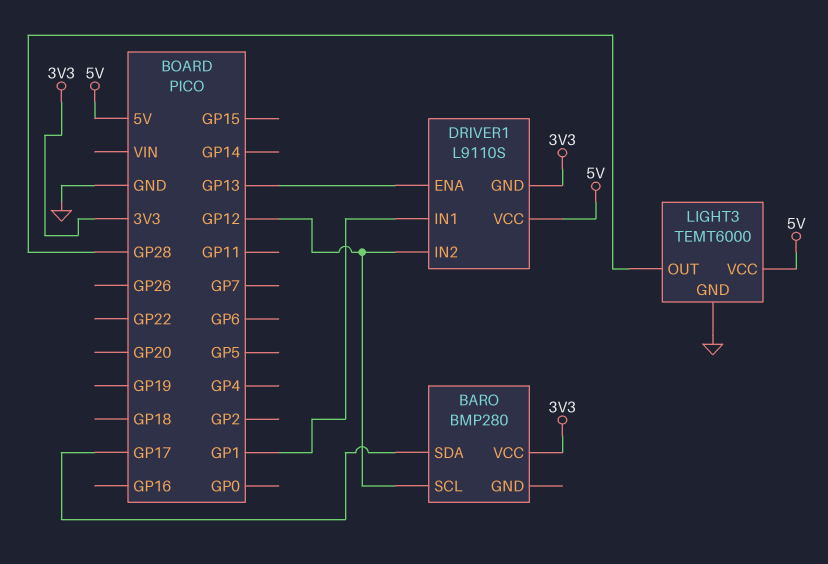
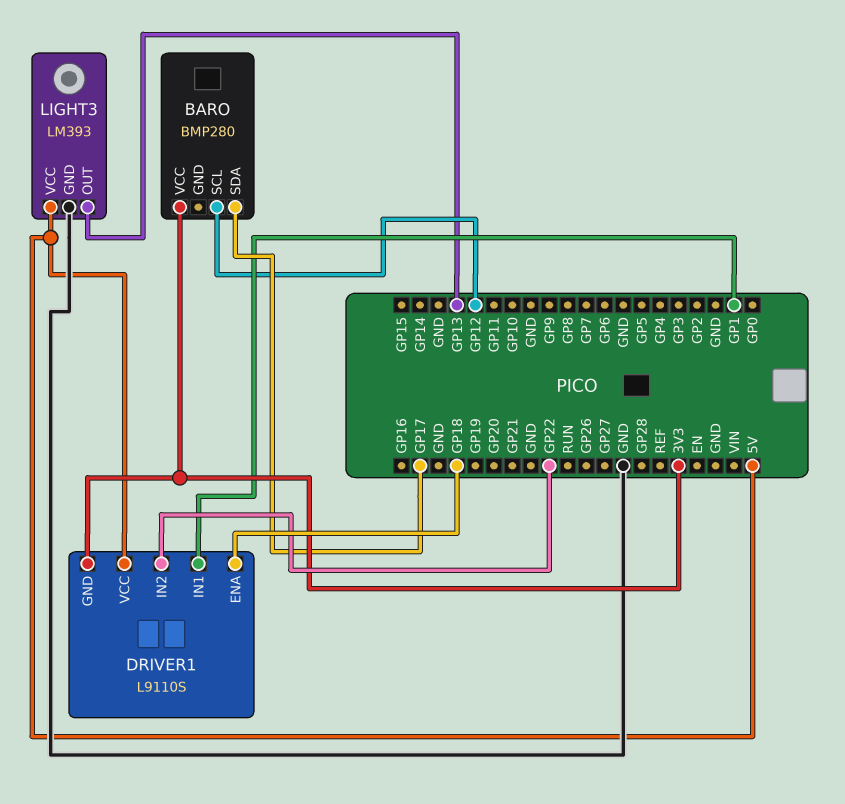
DRIVER1 pin ENA: GP13 -> GP18
DRIVER1 pin IN2: GP12 -> GP22
LIGHT3: TEMT6000 -> LM393
LIGHT3 pin OUT: GP28 -> GP13

